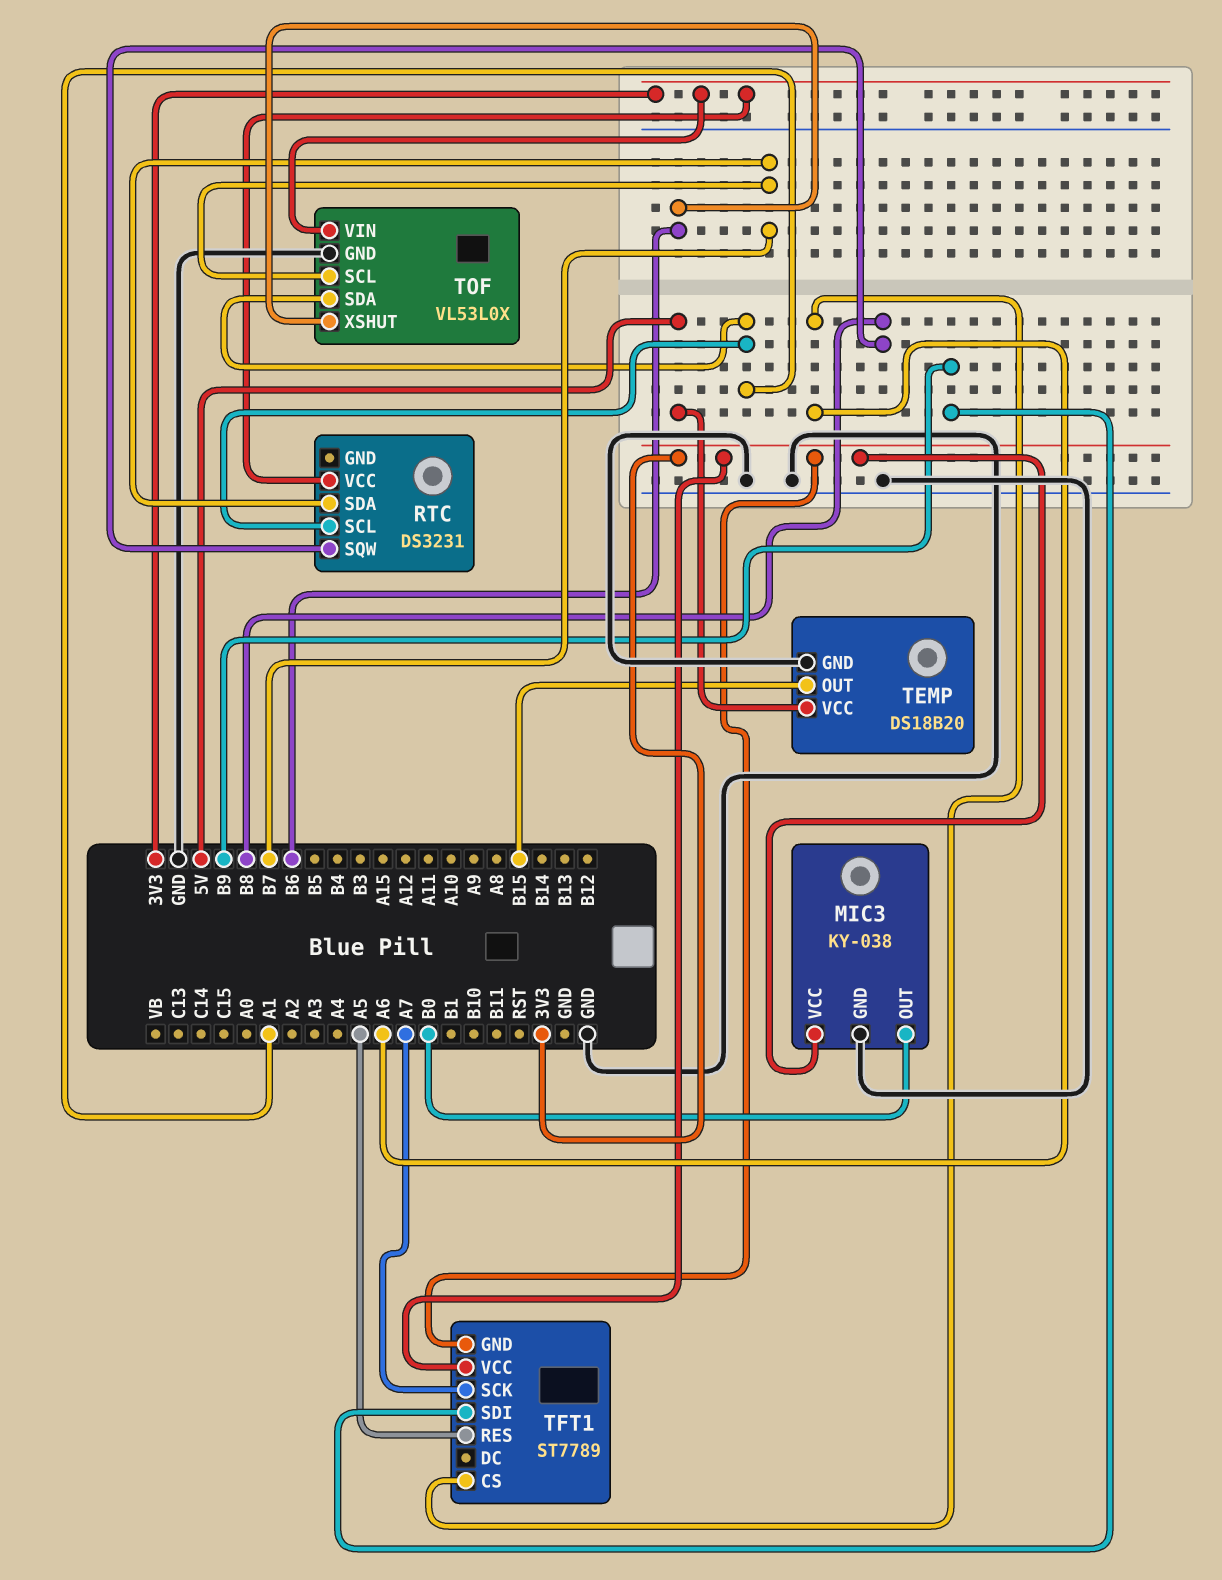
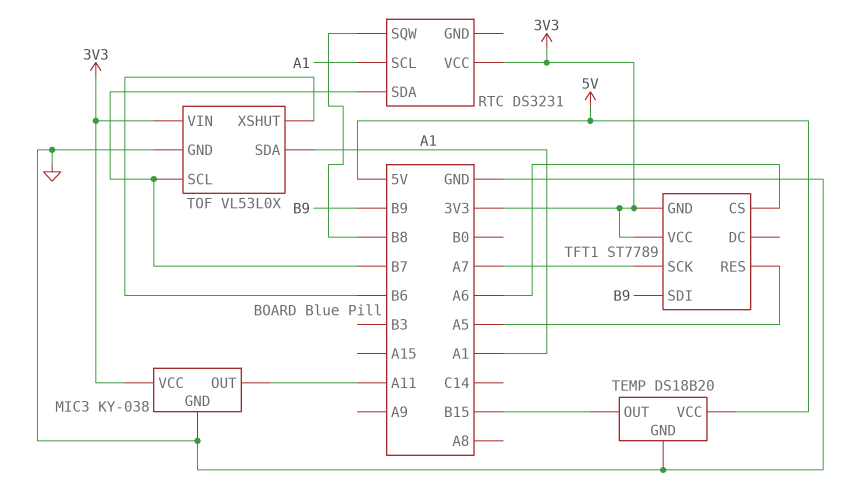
MIC3 pin OUT: B0 -> A11

